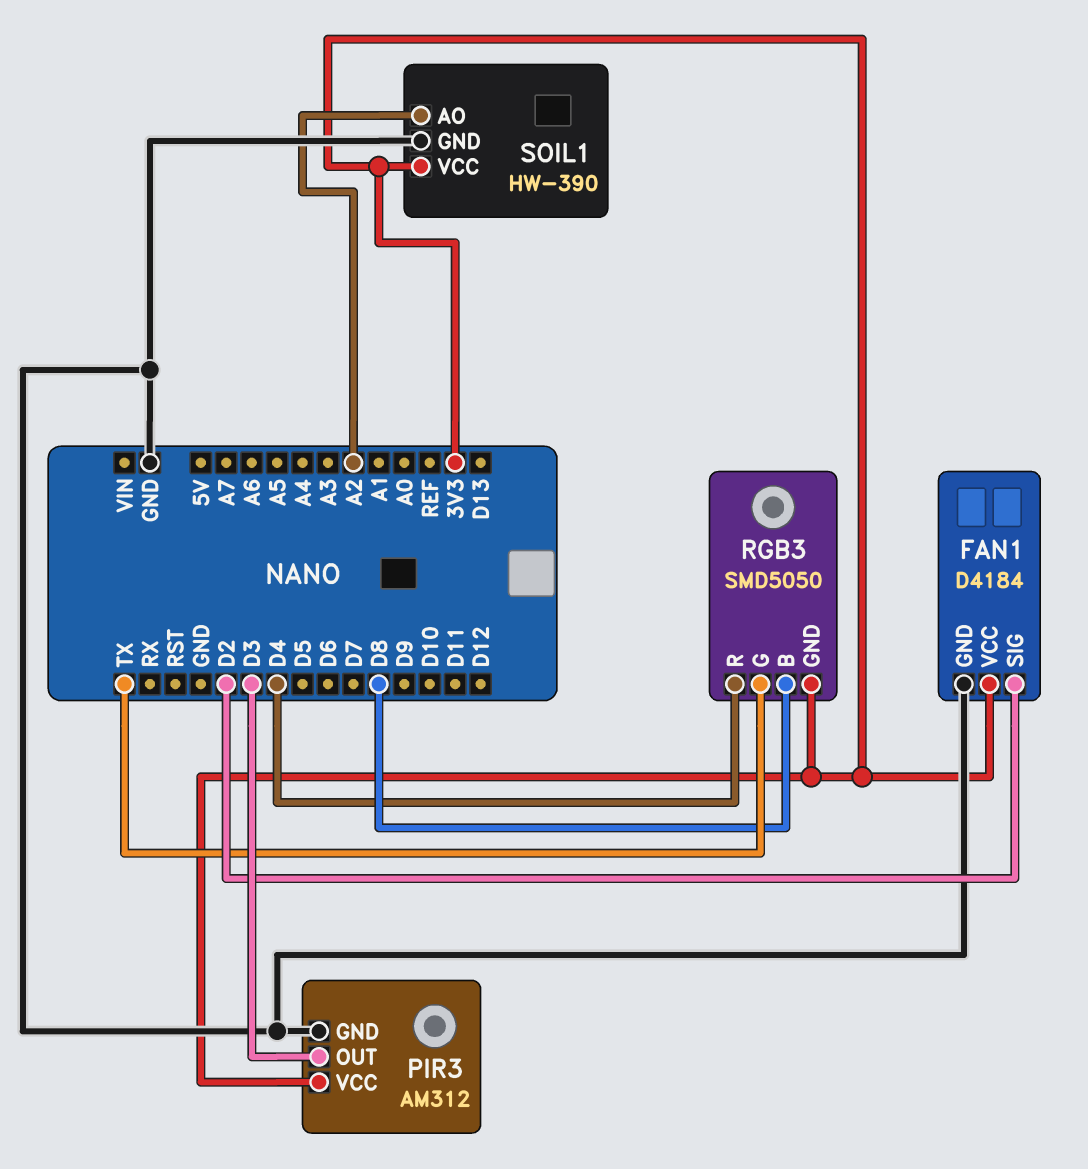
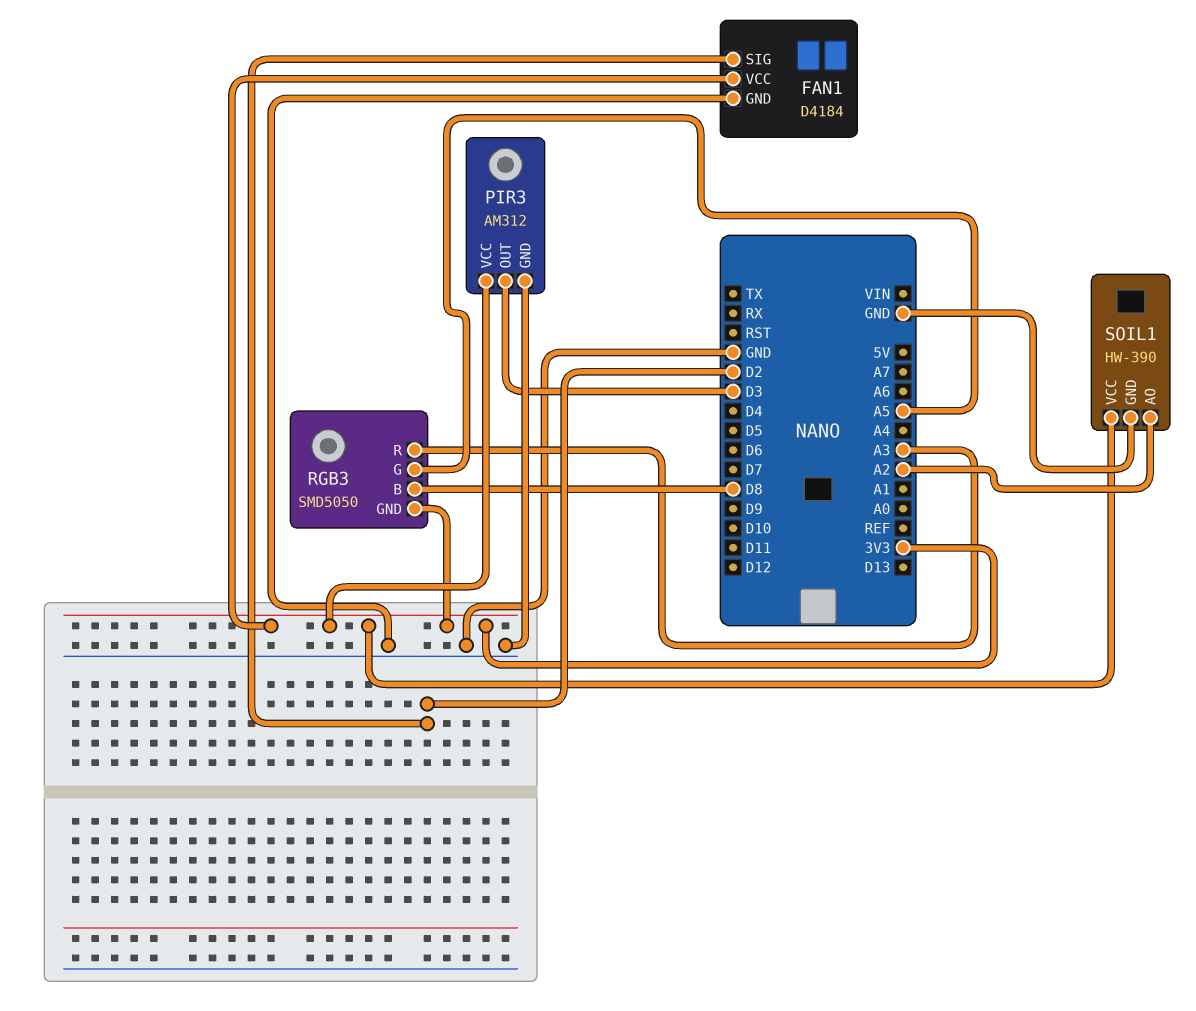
RGB3 pin G: TX -> A5
RGB3 pin R: D4 -> A3

